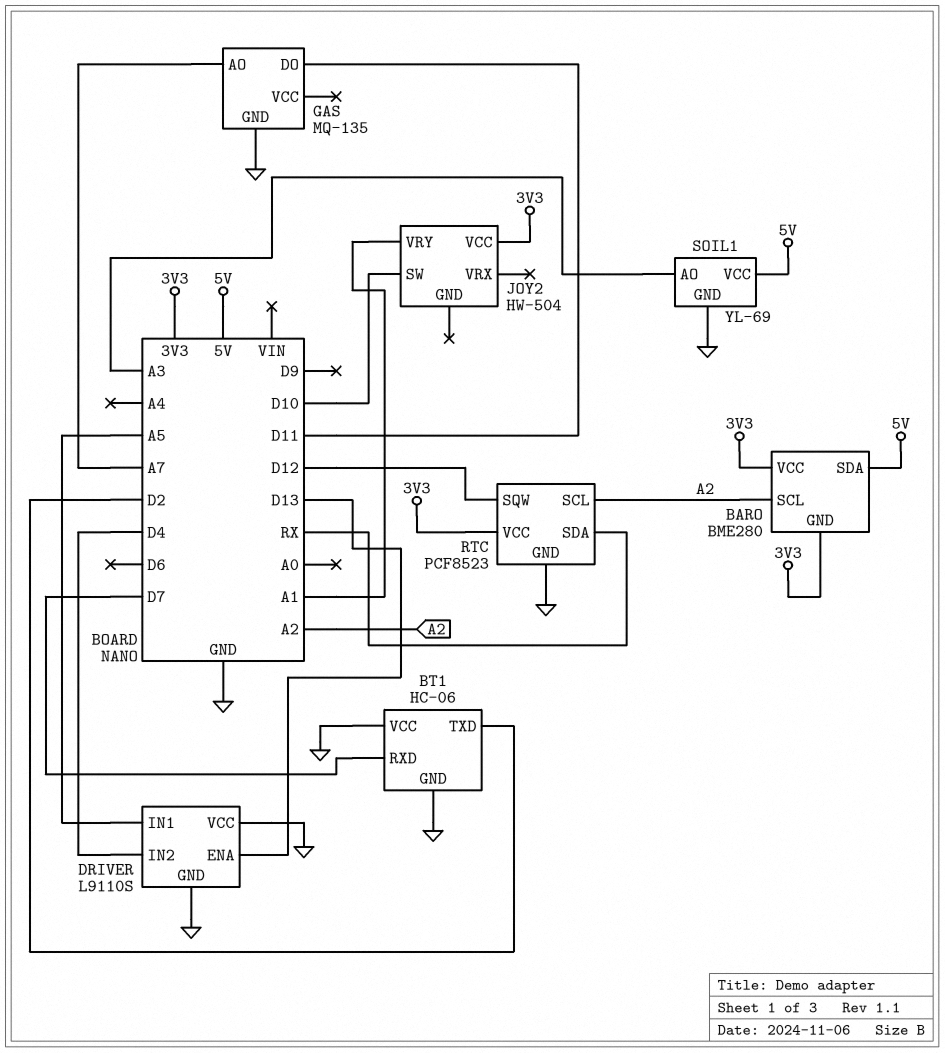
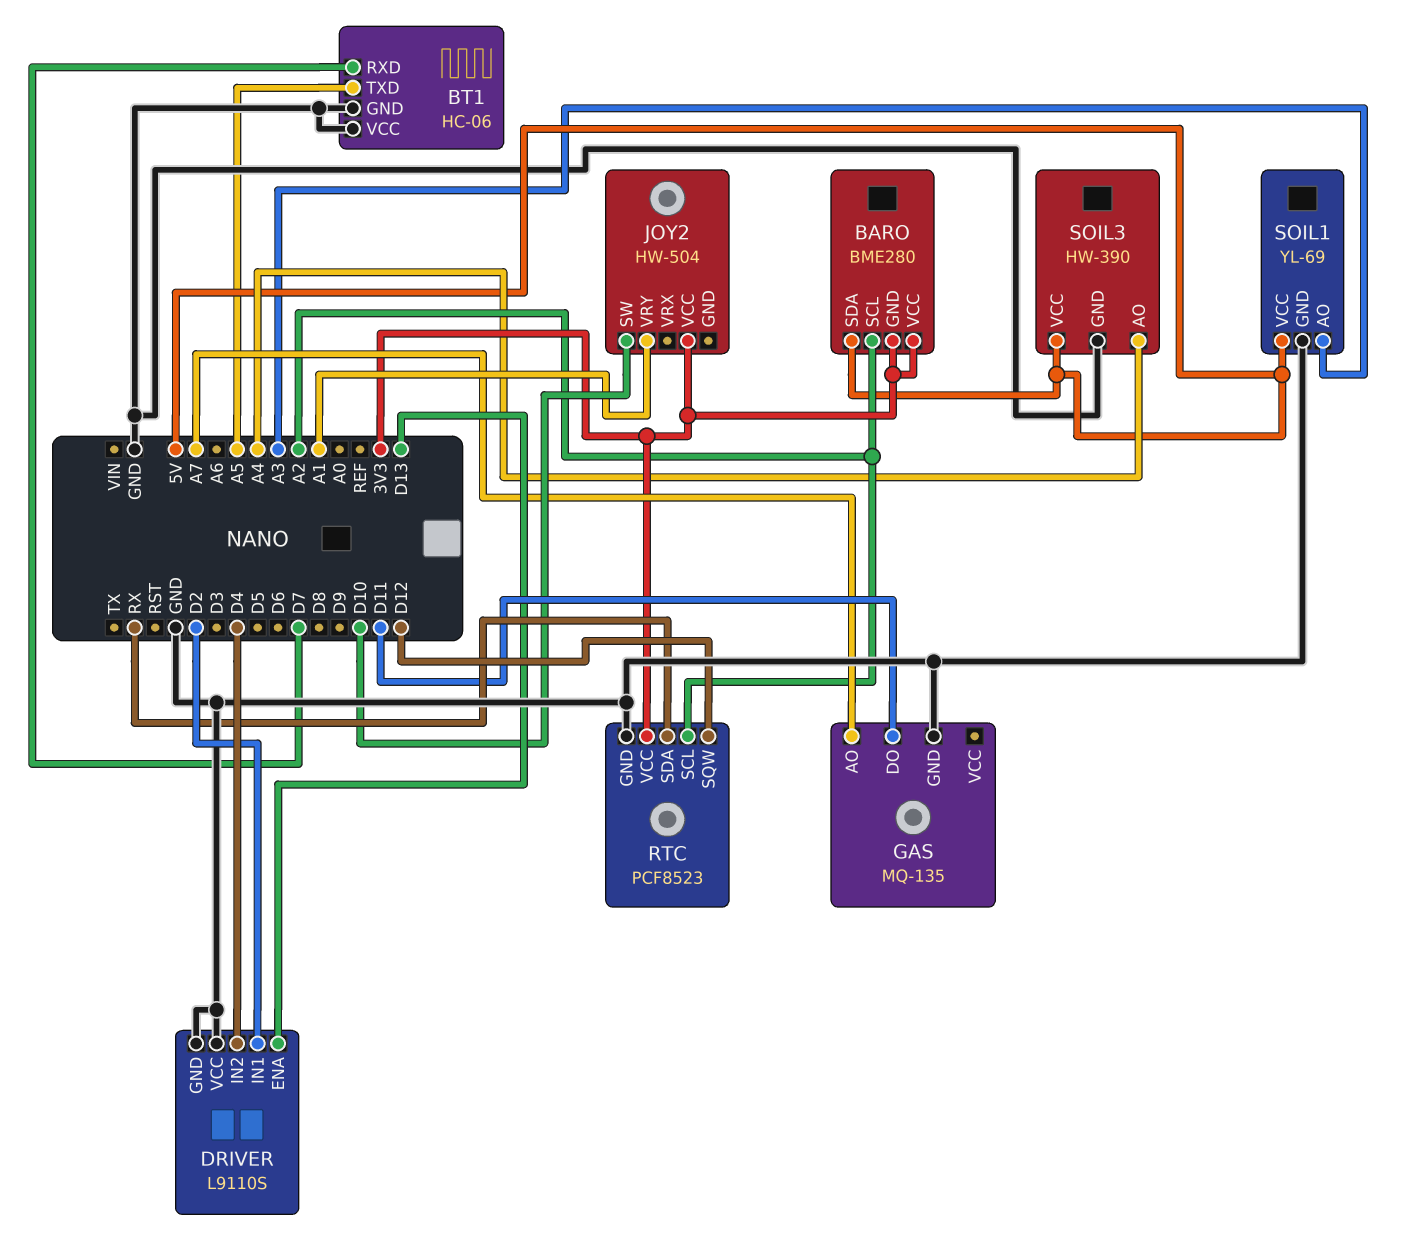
BT1 pin TXD: D2 -> A5
DRIVER pin IN1: A5 -> D2
SOIL3: none -> HW-390
SOIL3 pin AO: none -> A4
SOIL3 pin GND: none -> GND
SOIL3 pin VCC: none -> 5V

